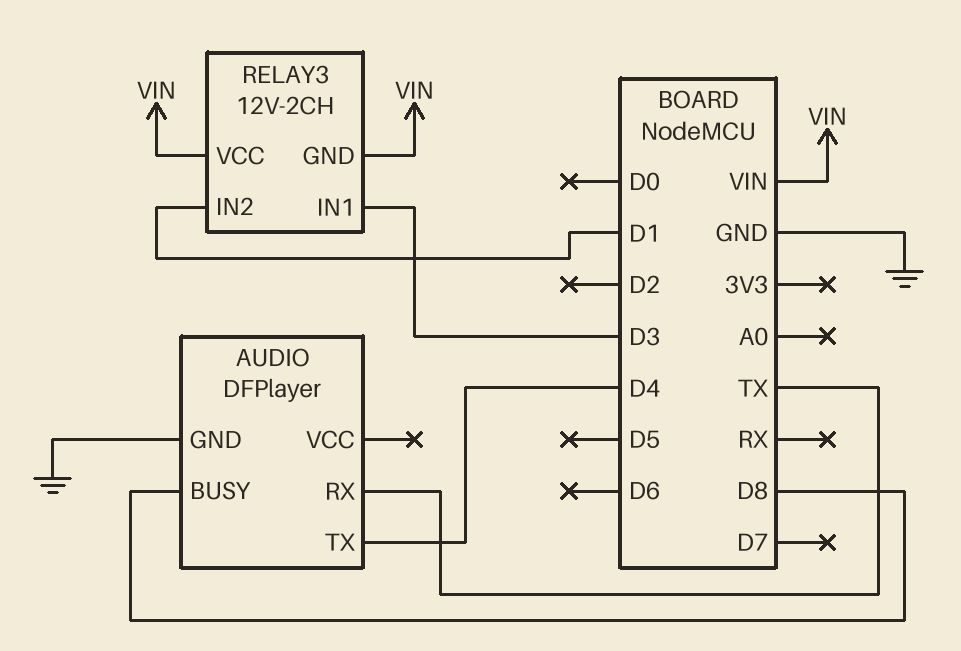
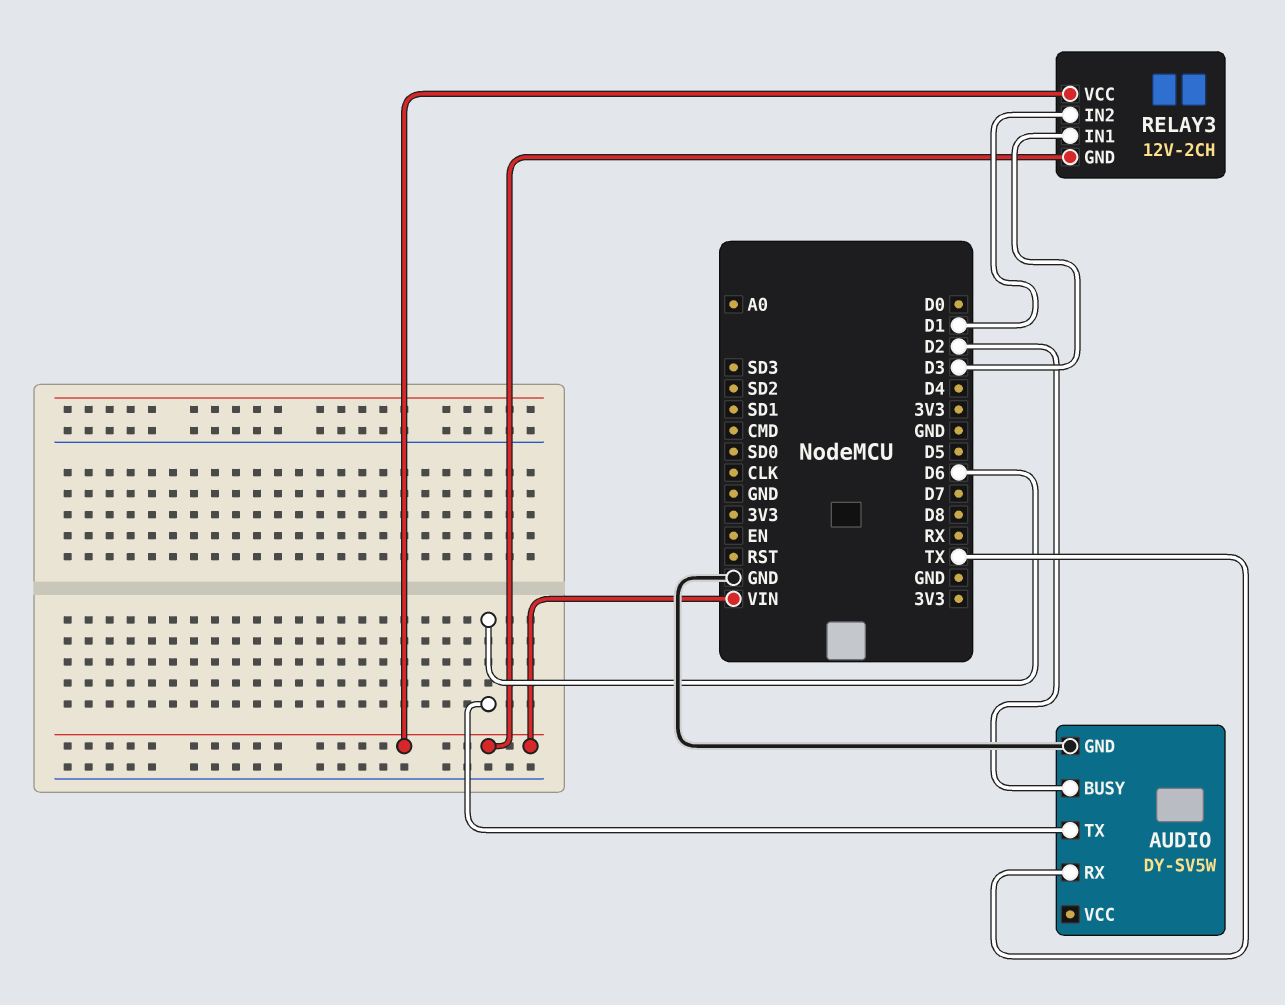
AUDIO: DFPlayer -> DY-SV5W
AUDIO pin BUSY: D8 -> D2
AUDIO pin TX: D4 -> D6

